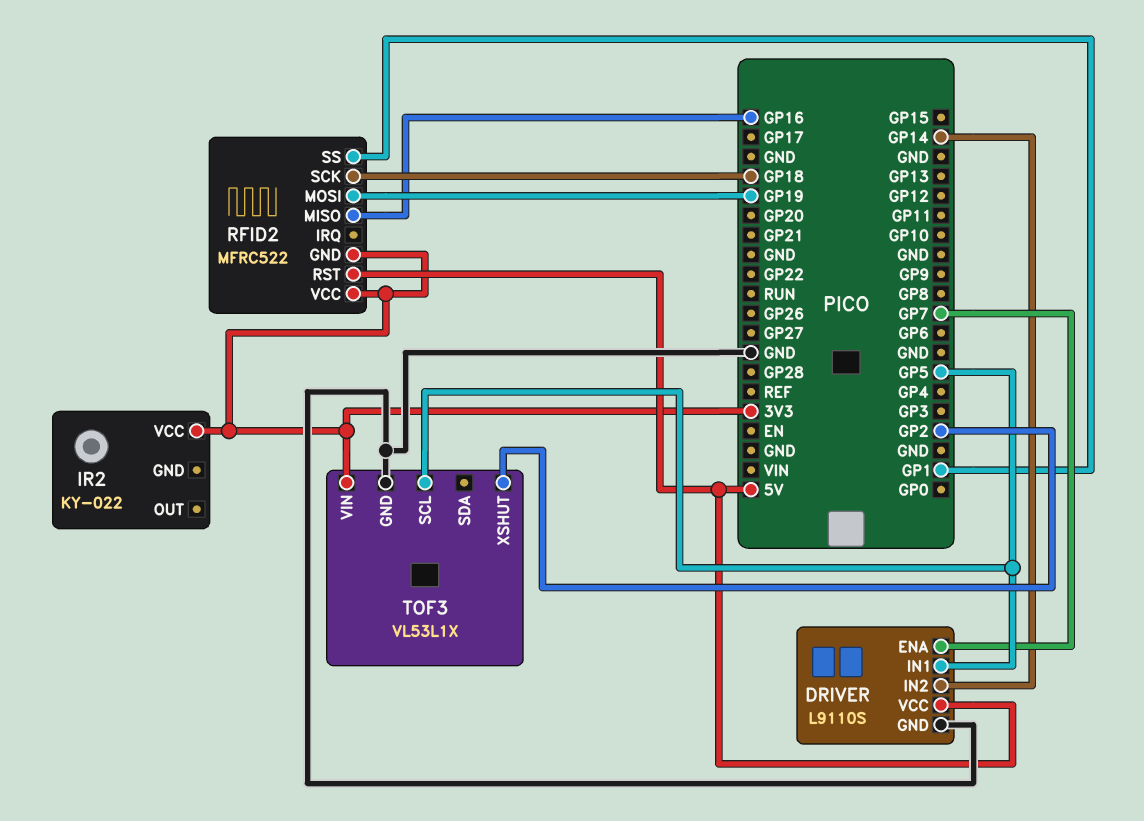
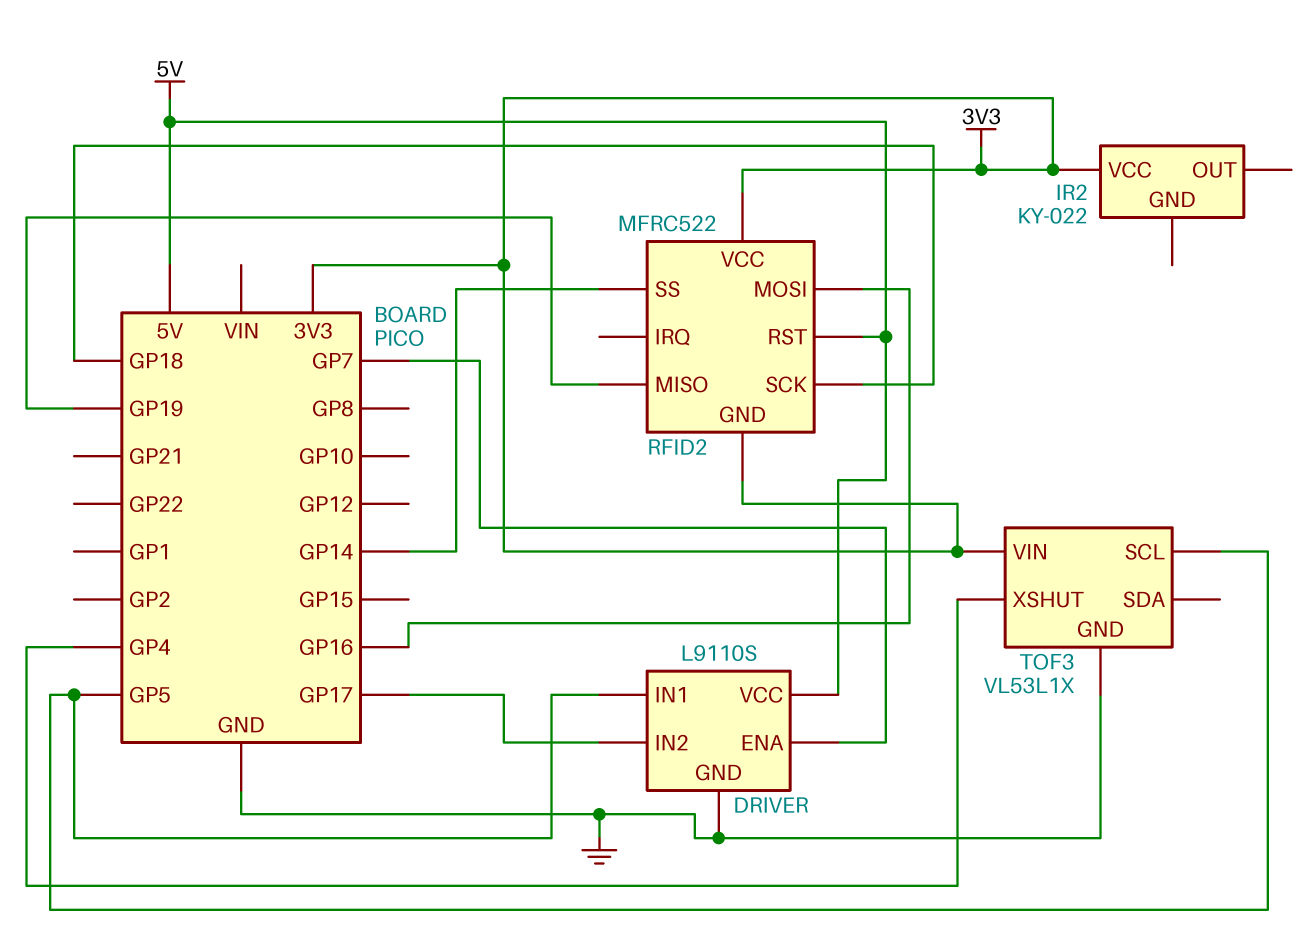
DRIVER pin IN2: GP14 -> GP17
RFID2 pin MISO: GP16 -> GP19
RFID2 pin MOSI: GP19 -> GP16
RFID2 pin SS: GP1 -> GP14
TOF3 pin XSHUT: GP2 -> GP4

